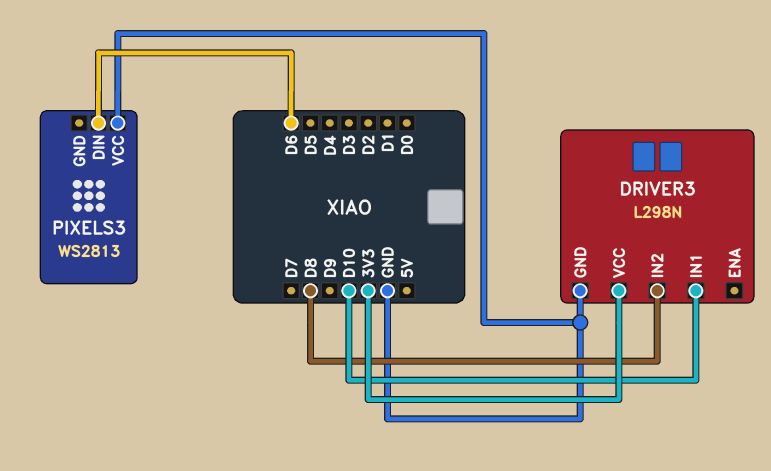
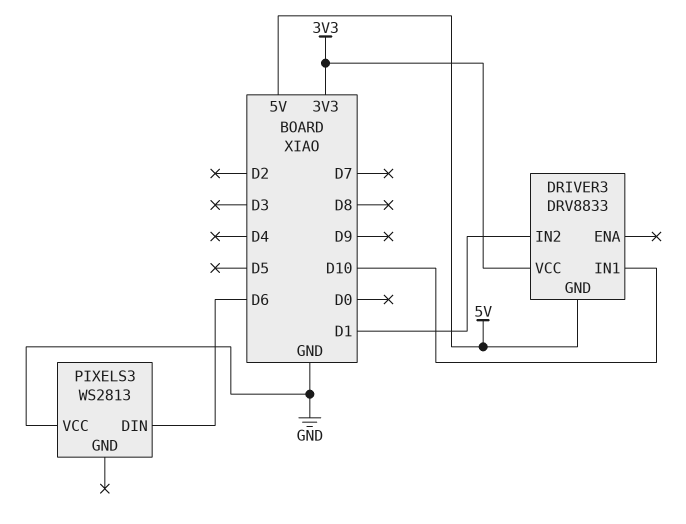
DRIVER3: L298N -> DRV8833
DRIVER3 pin GND: GND -> 5V
DRIVER3 pin IN2: D8 -> D1

